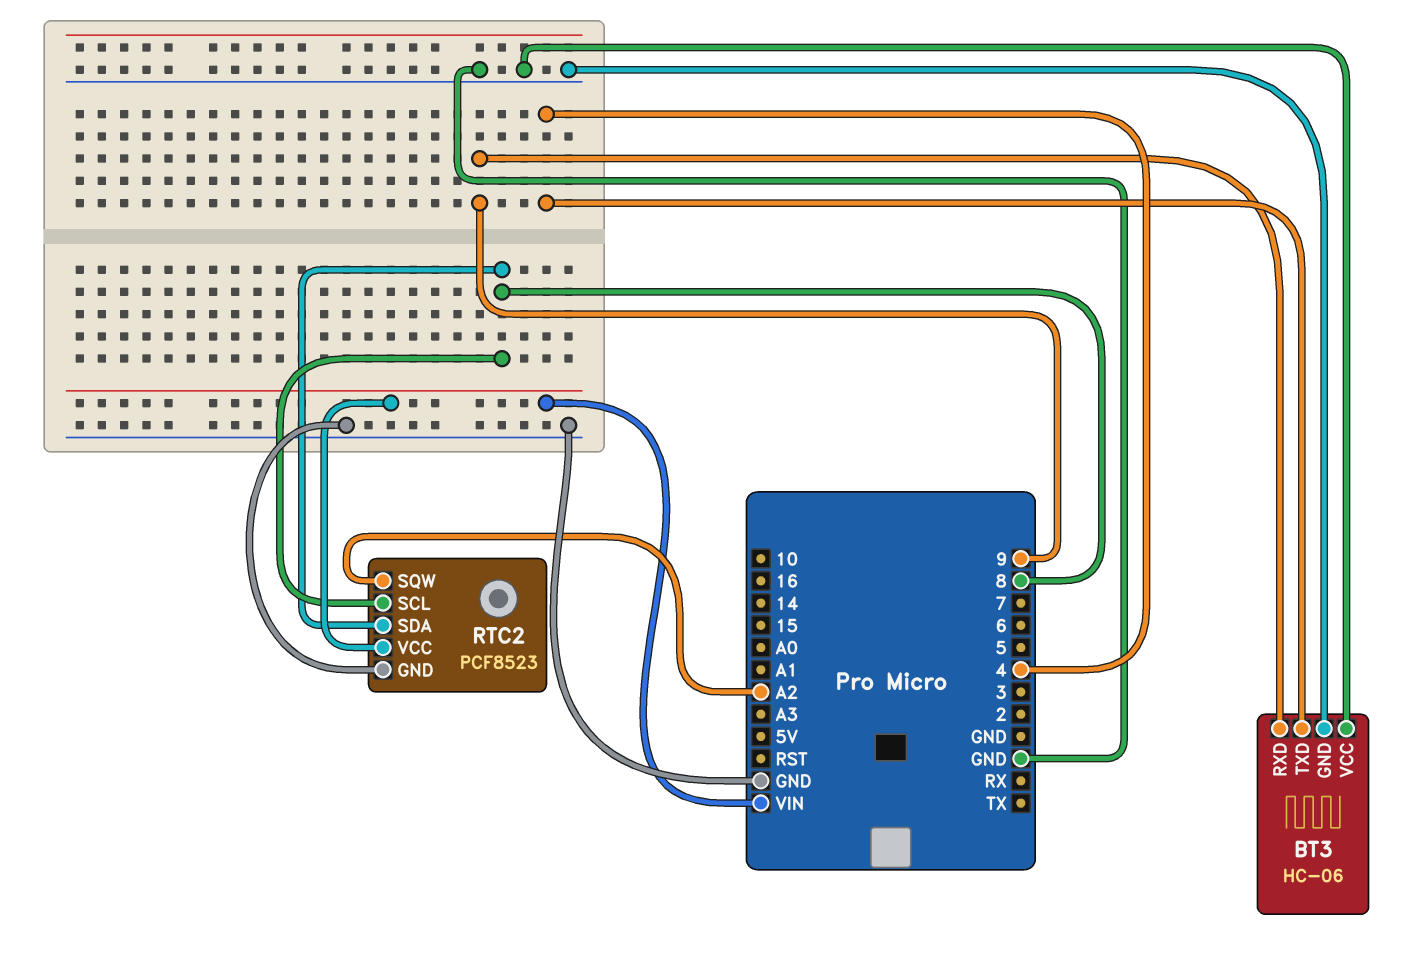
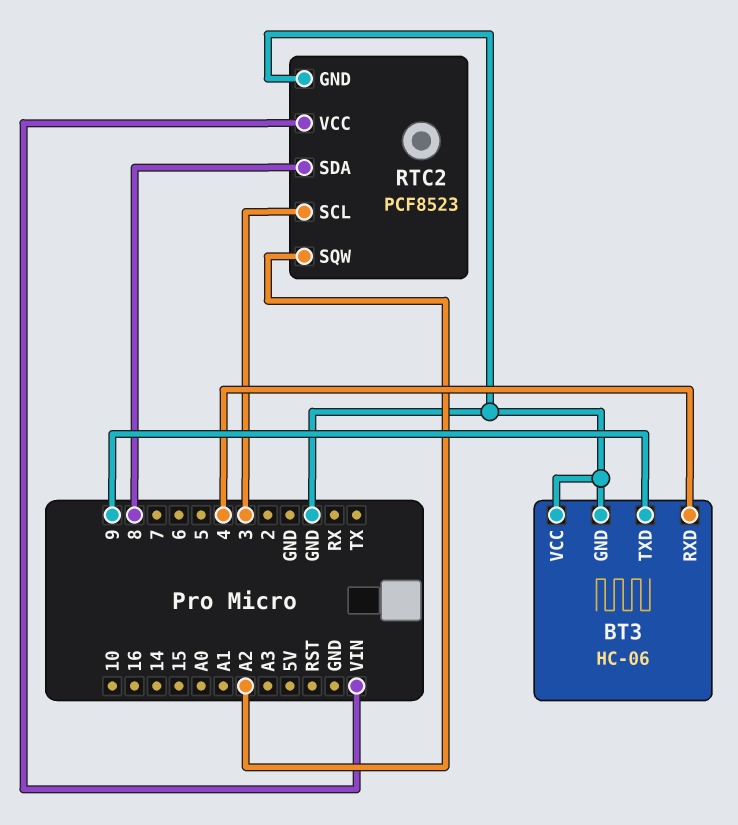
BT3 pin RXD: 9 -> 4
BT3 pin TXD: 4 -> 9
RTC2 pin SCL: 8 -> 3

